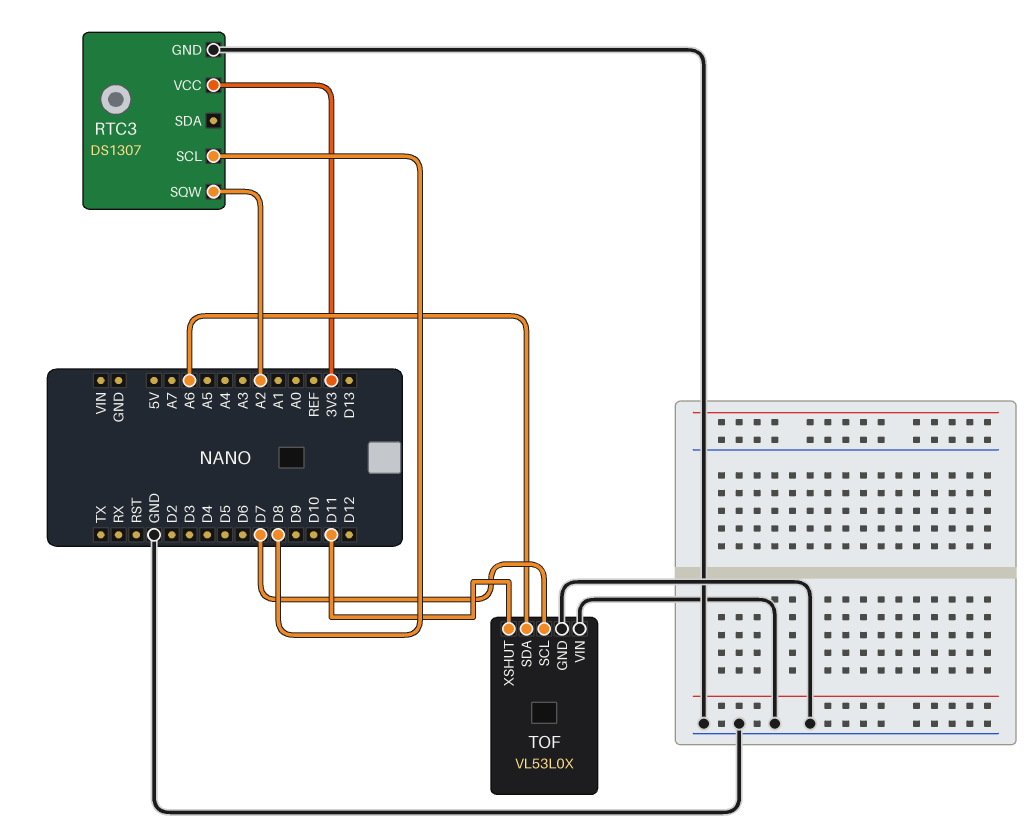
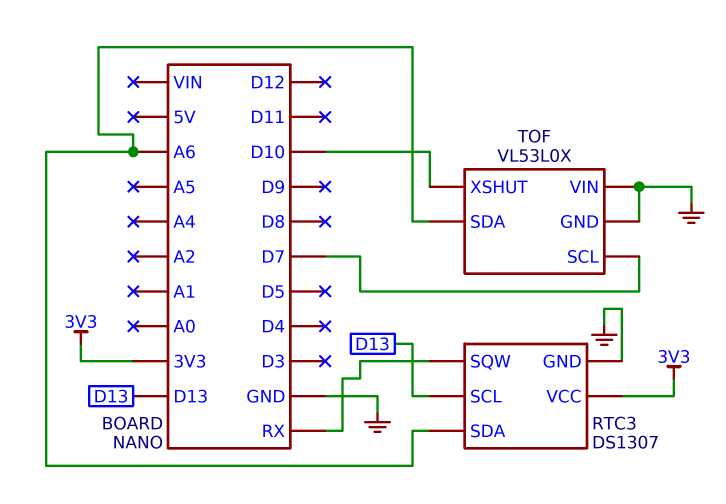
RTC3 pin SCL: D8 -> D13
RTC3 pin SDA: none -> A6
RTC3 pin SQW: A2 -> RX
TOF pin XSHUT: D11 -> D10

